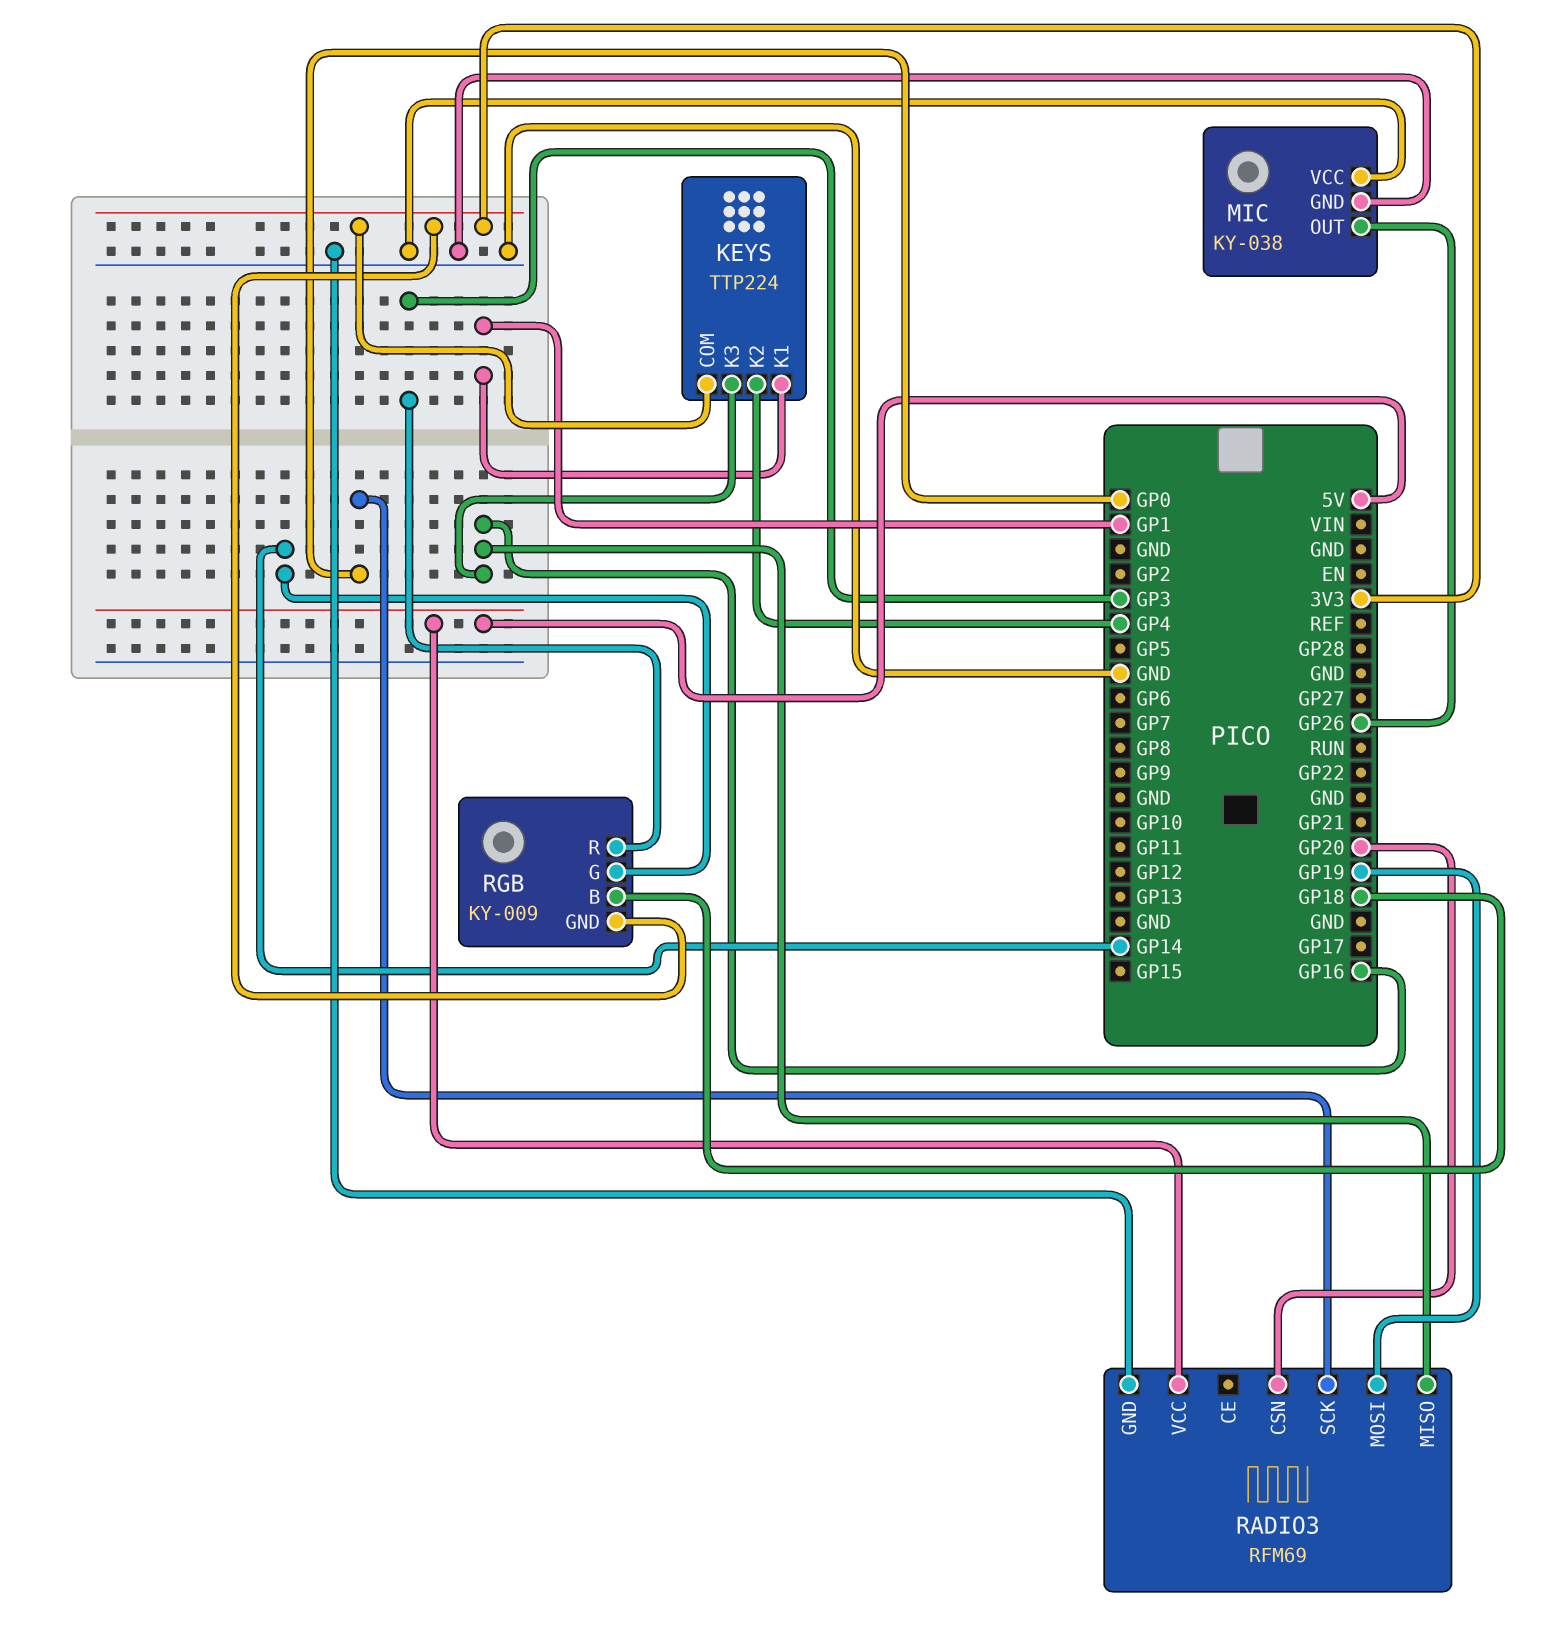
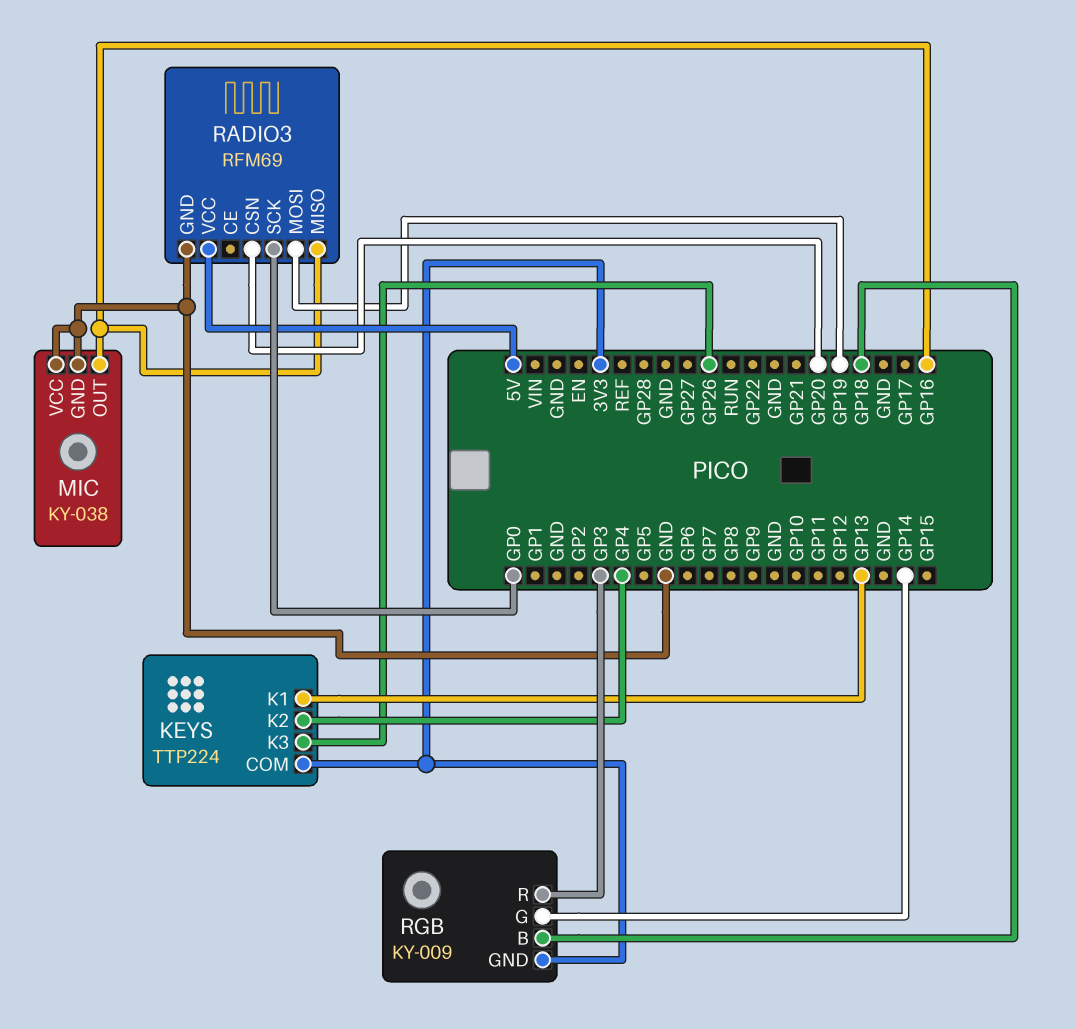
KEYS pin K1: GP1 -> GP13
KEYS pin K3: GP16 -> GP26
MIC pin OUT: GP26 -> GP16

